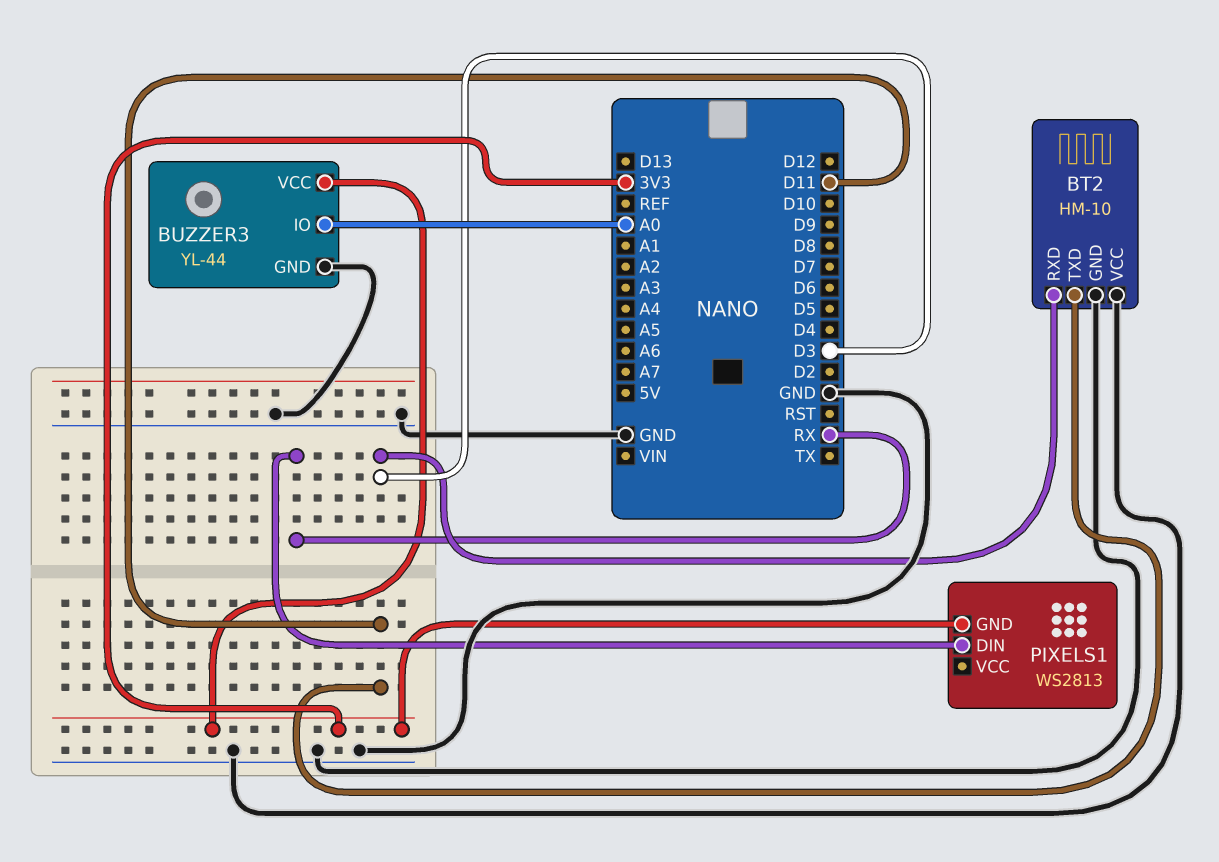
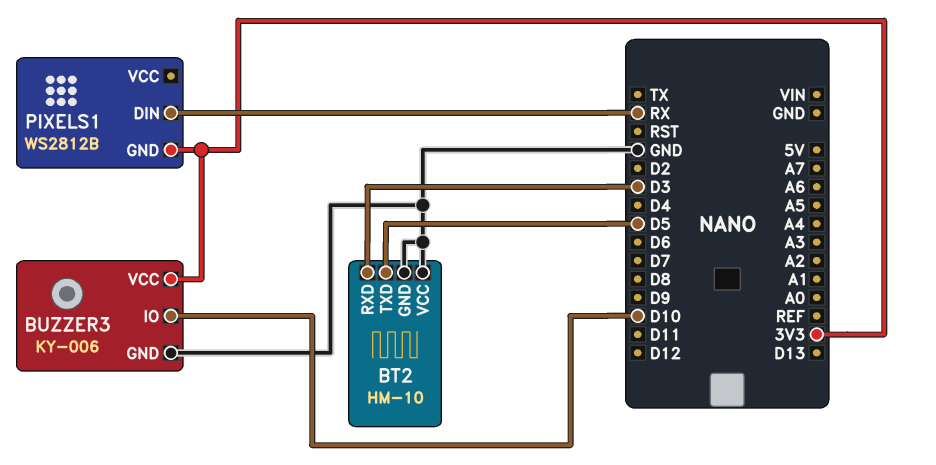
BT2 pin TXD: D11 -> D5
BUZZER3: YL-44 -> KY-006
BUZZER3 pin IO: A0 -> D10
PIXELS1: WS2813 -> WS2812B

